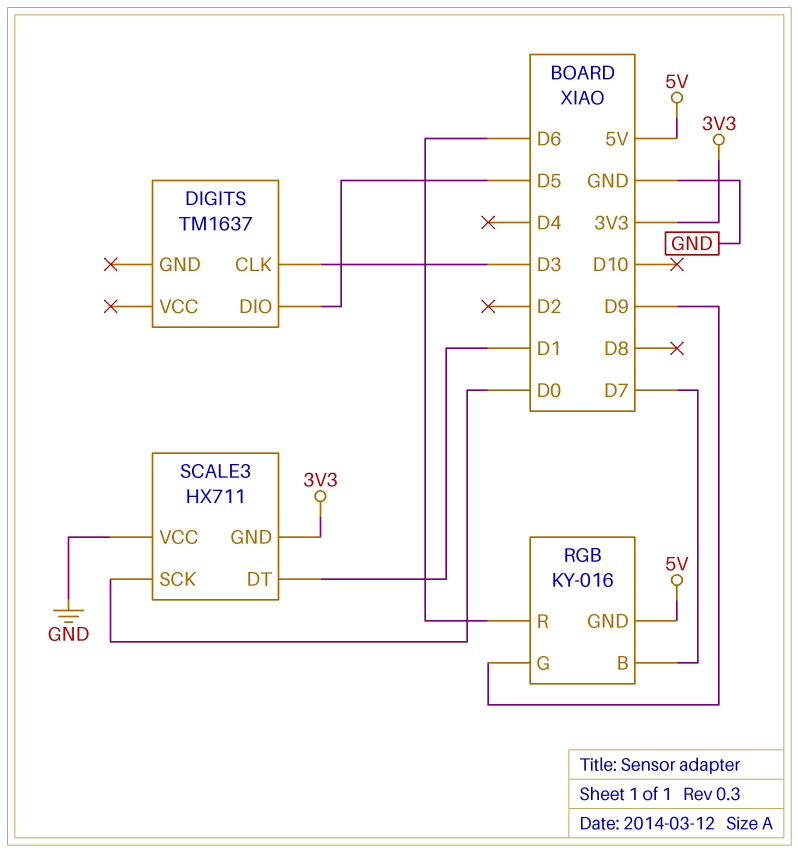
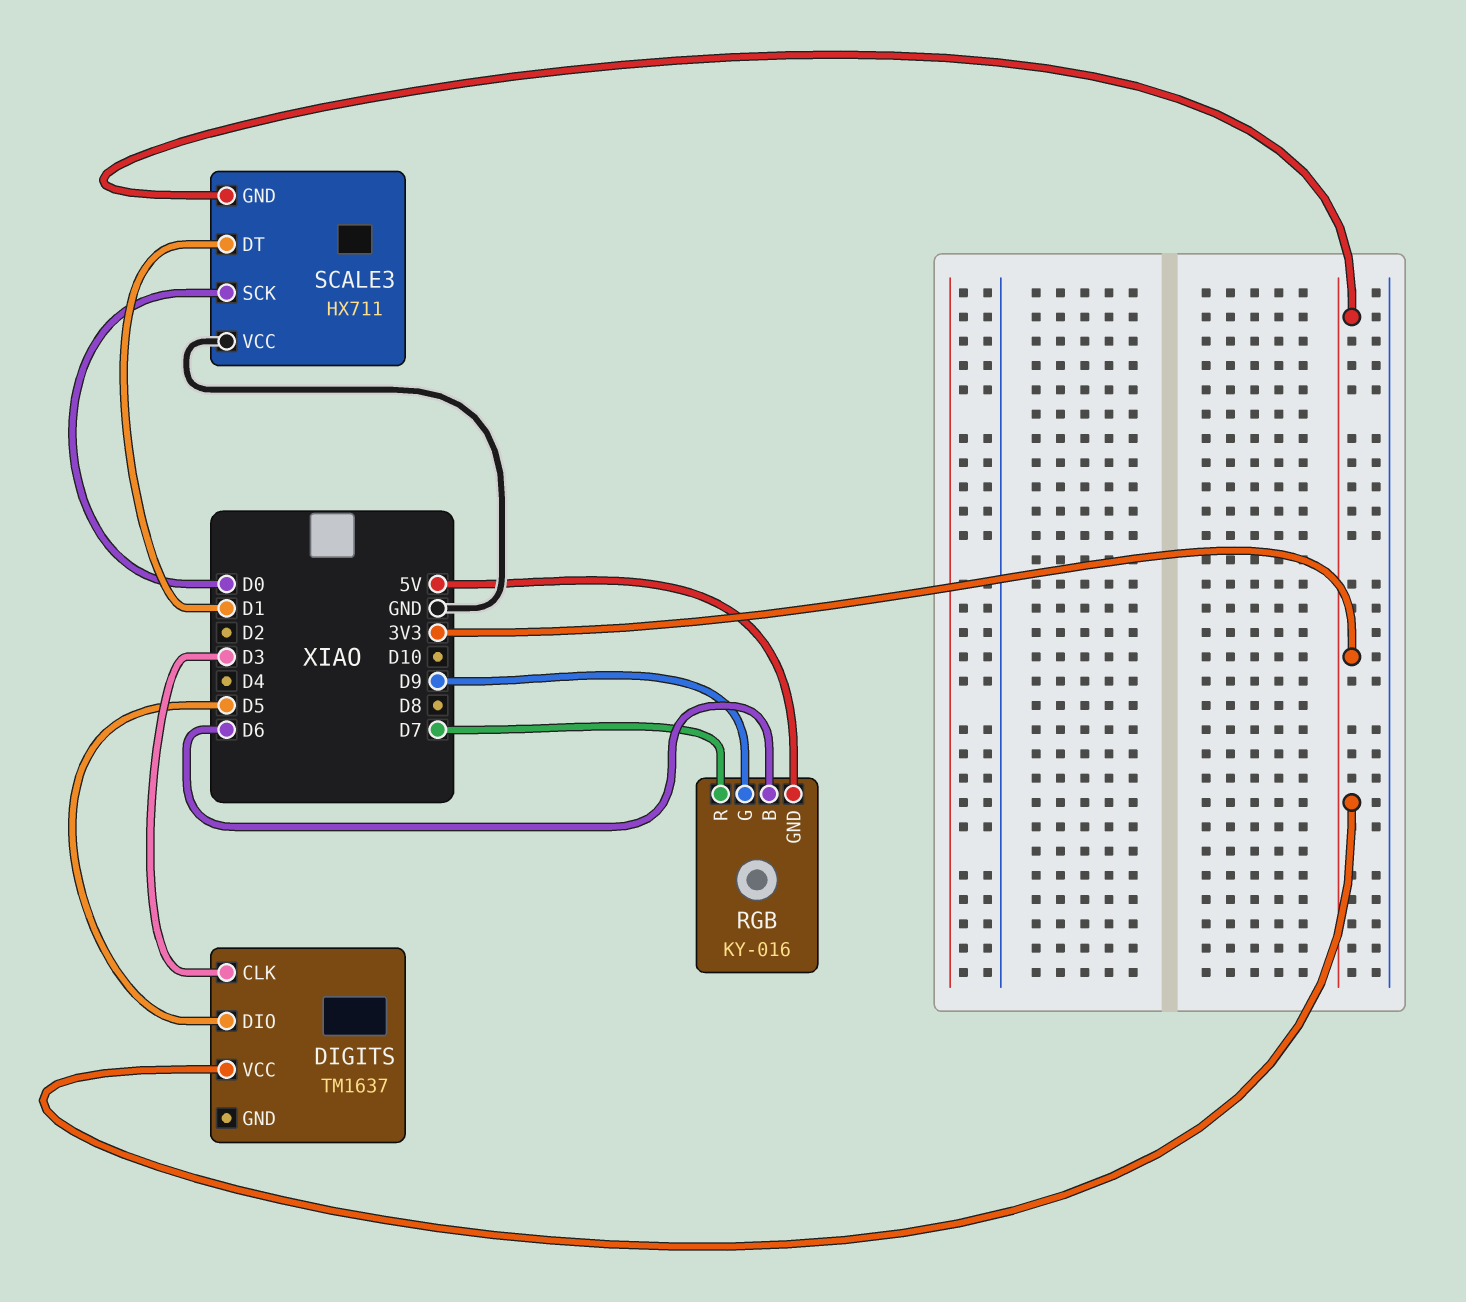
DIGITS pin VCC: none -> 3V3
RGB pin B: D7 -> D6
RGB pin R: D6 -> D7

